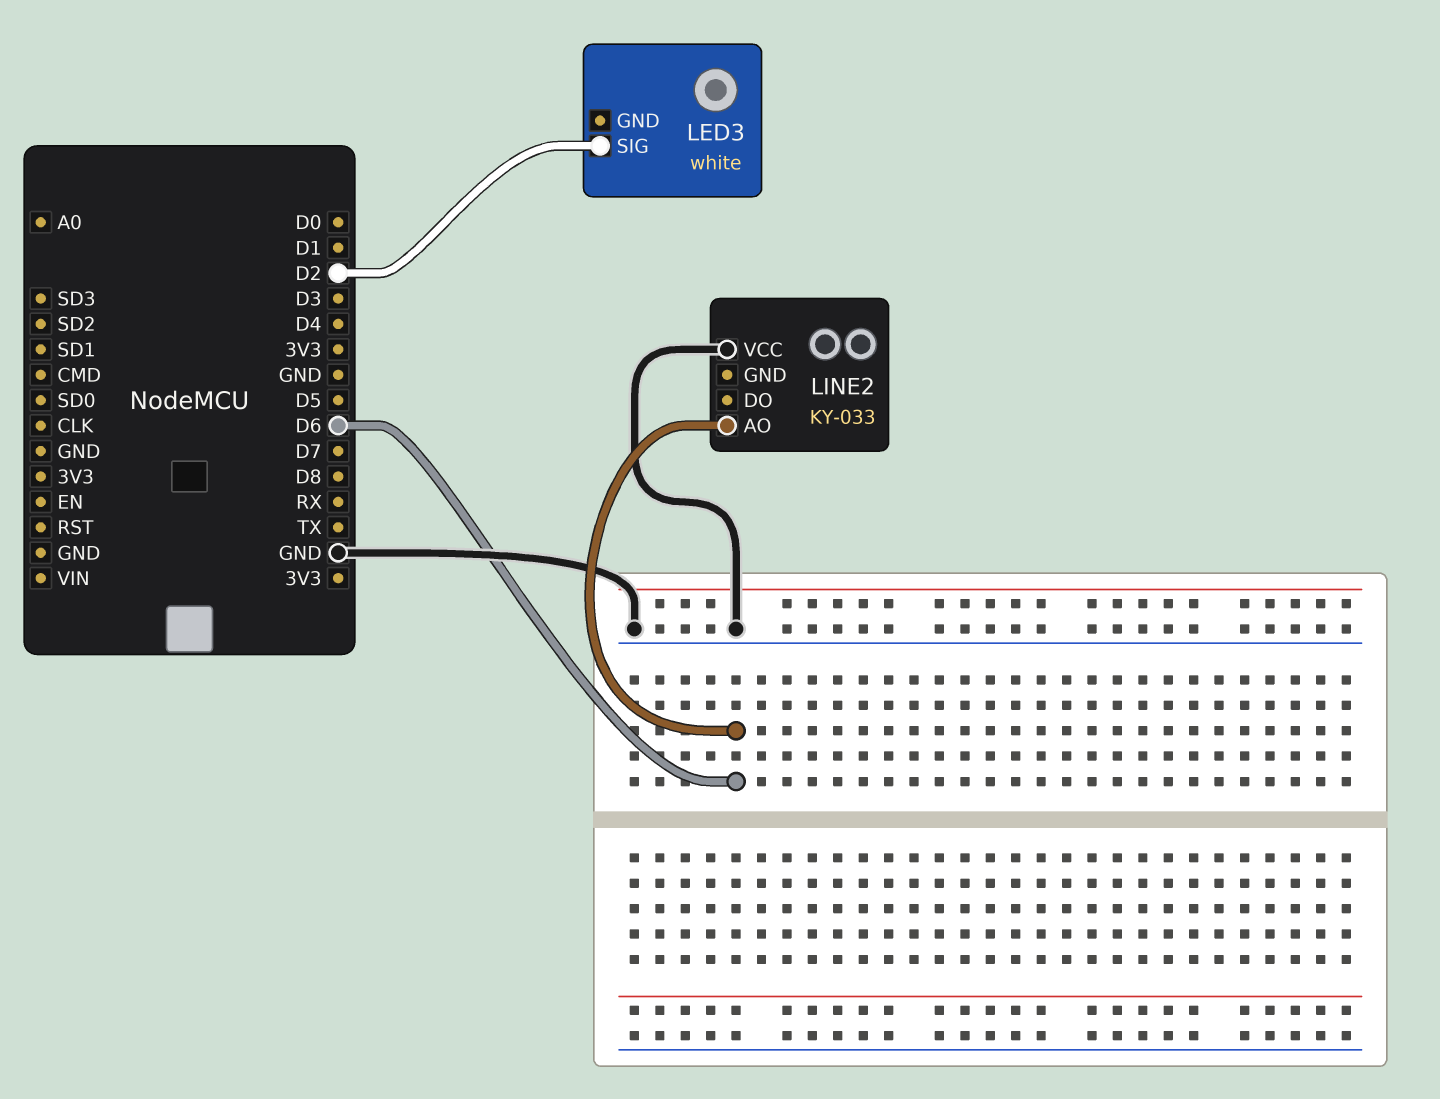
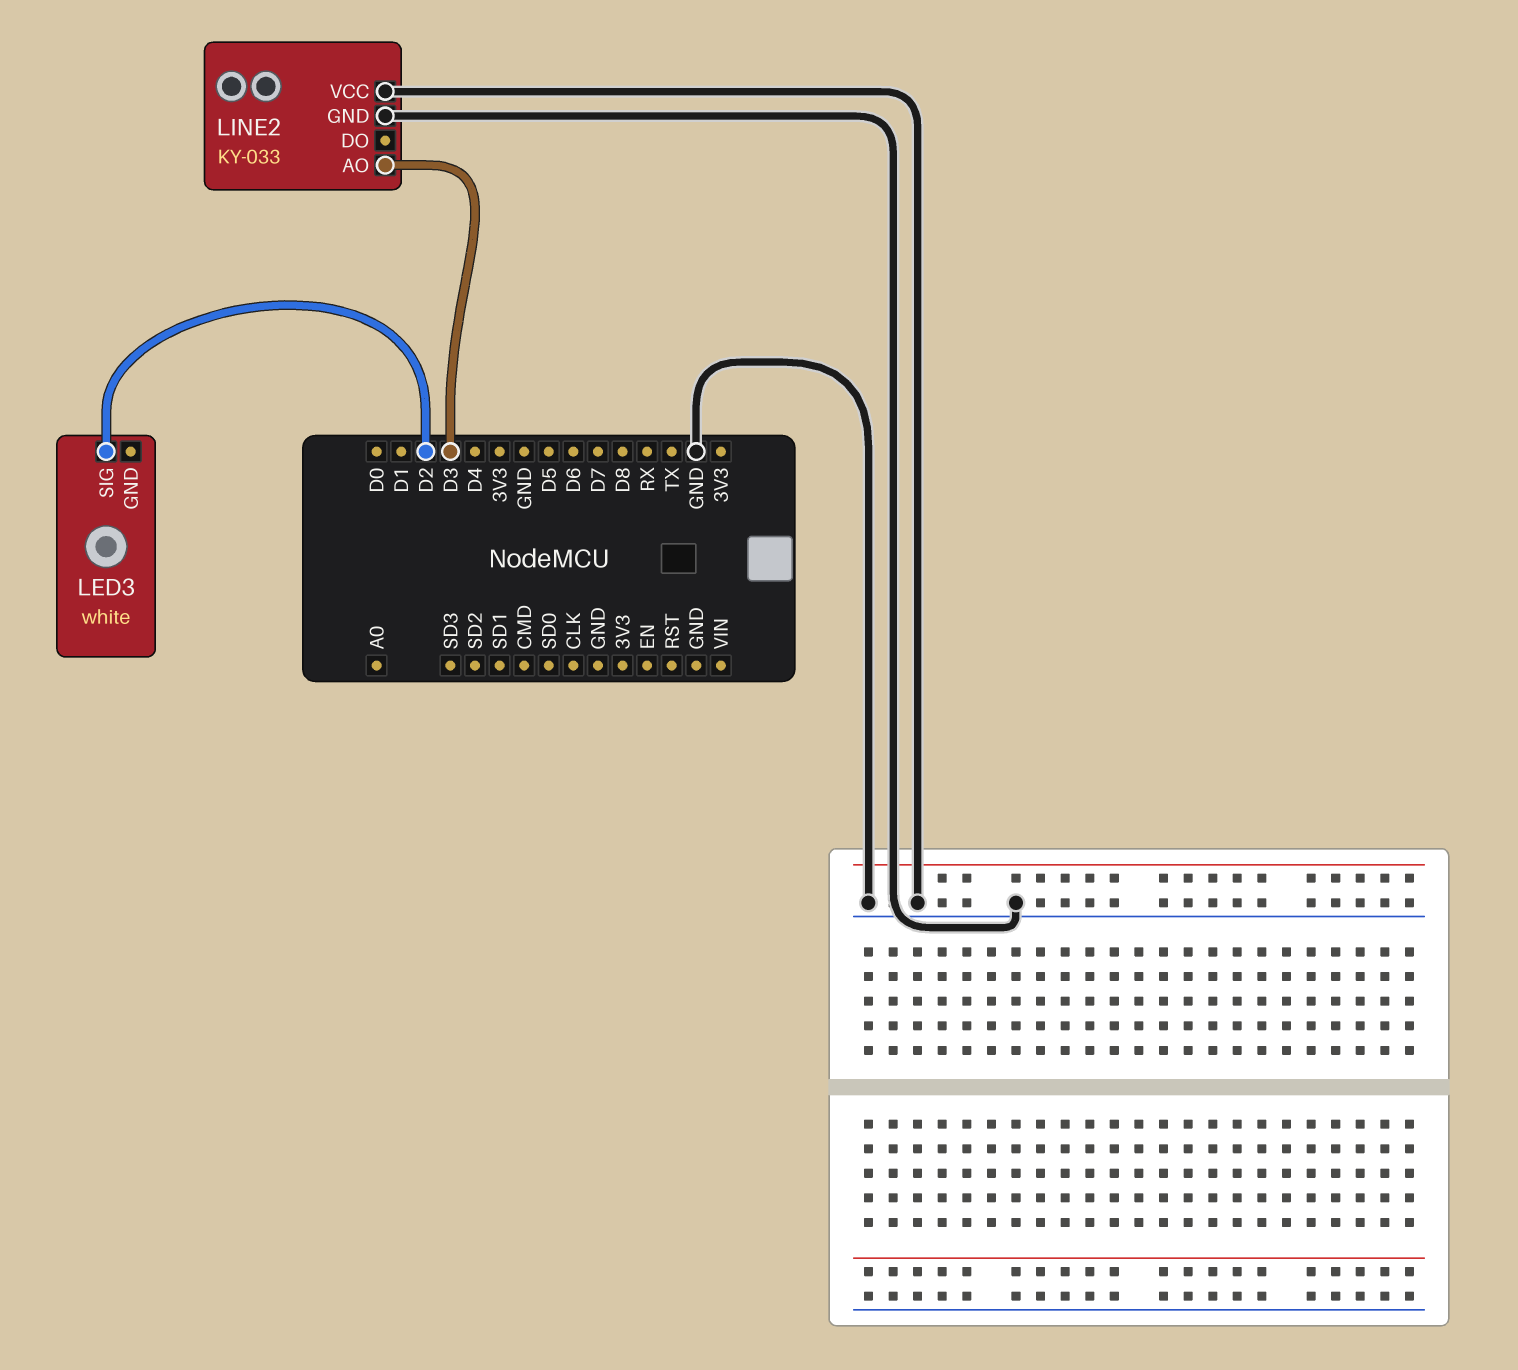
LINE2 pin AO: D6 -> D3
LINE2 pin GND: none -> GND

